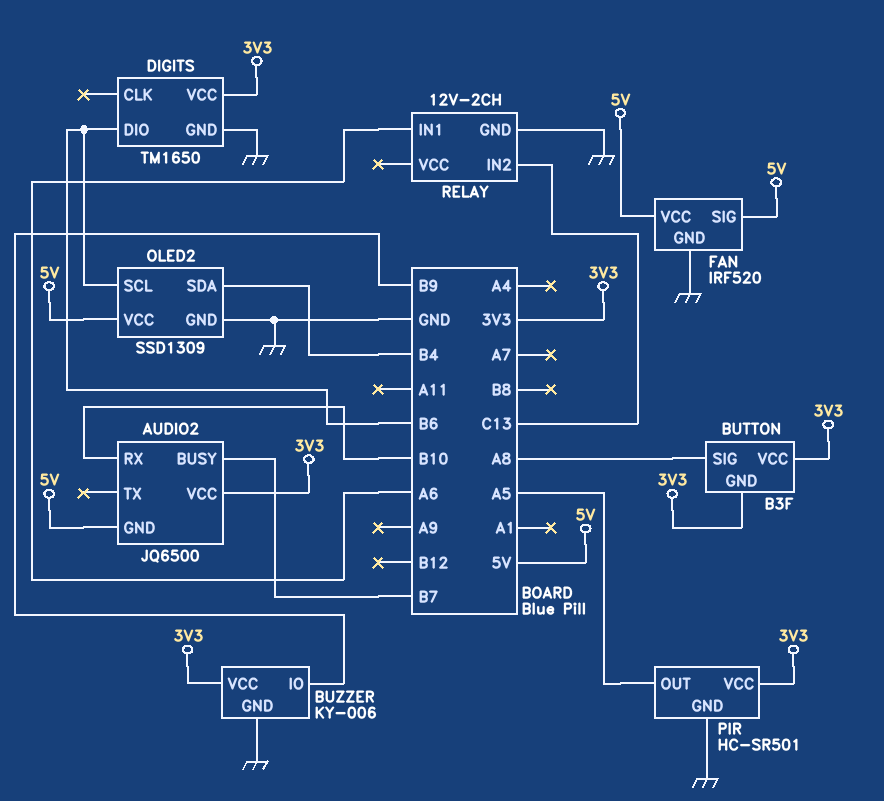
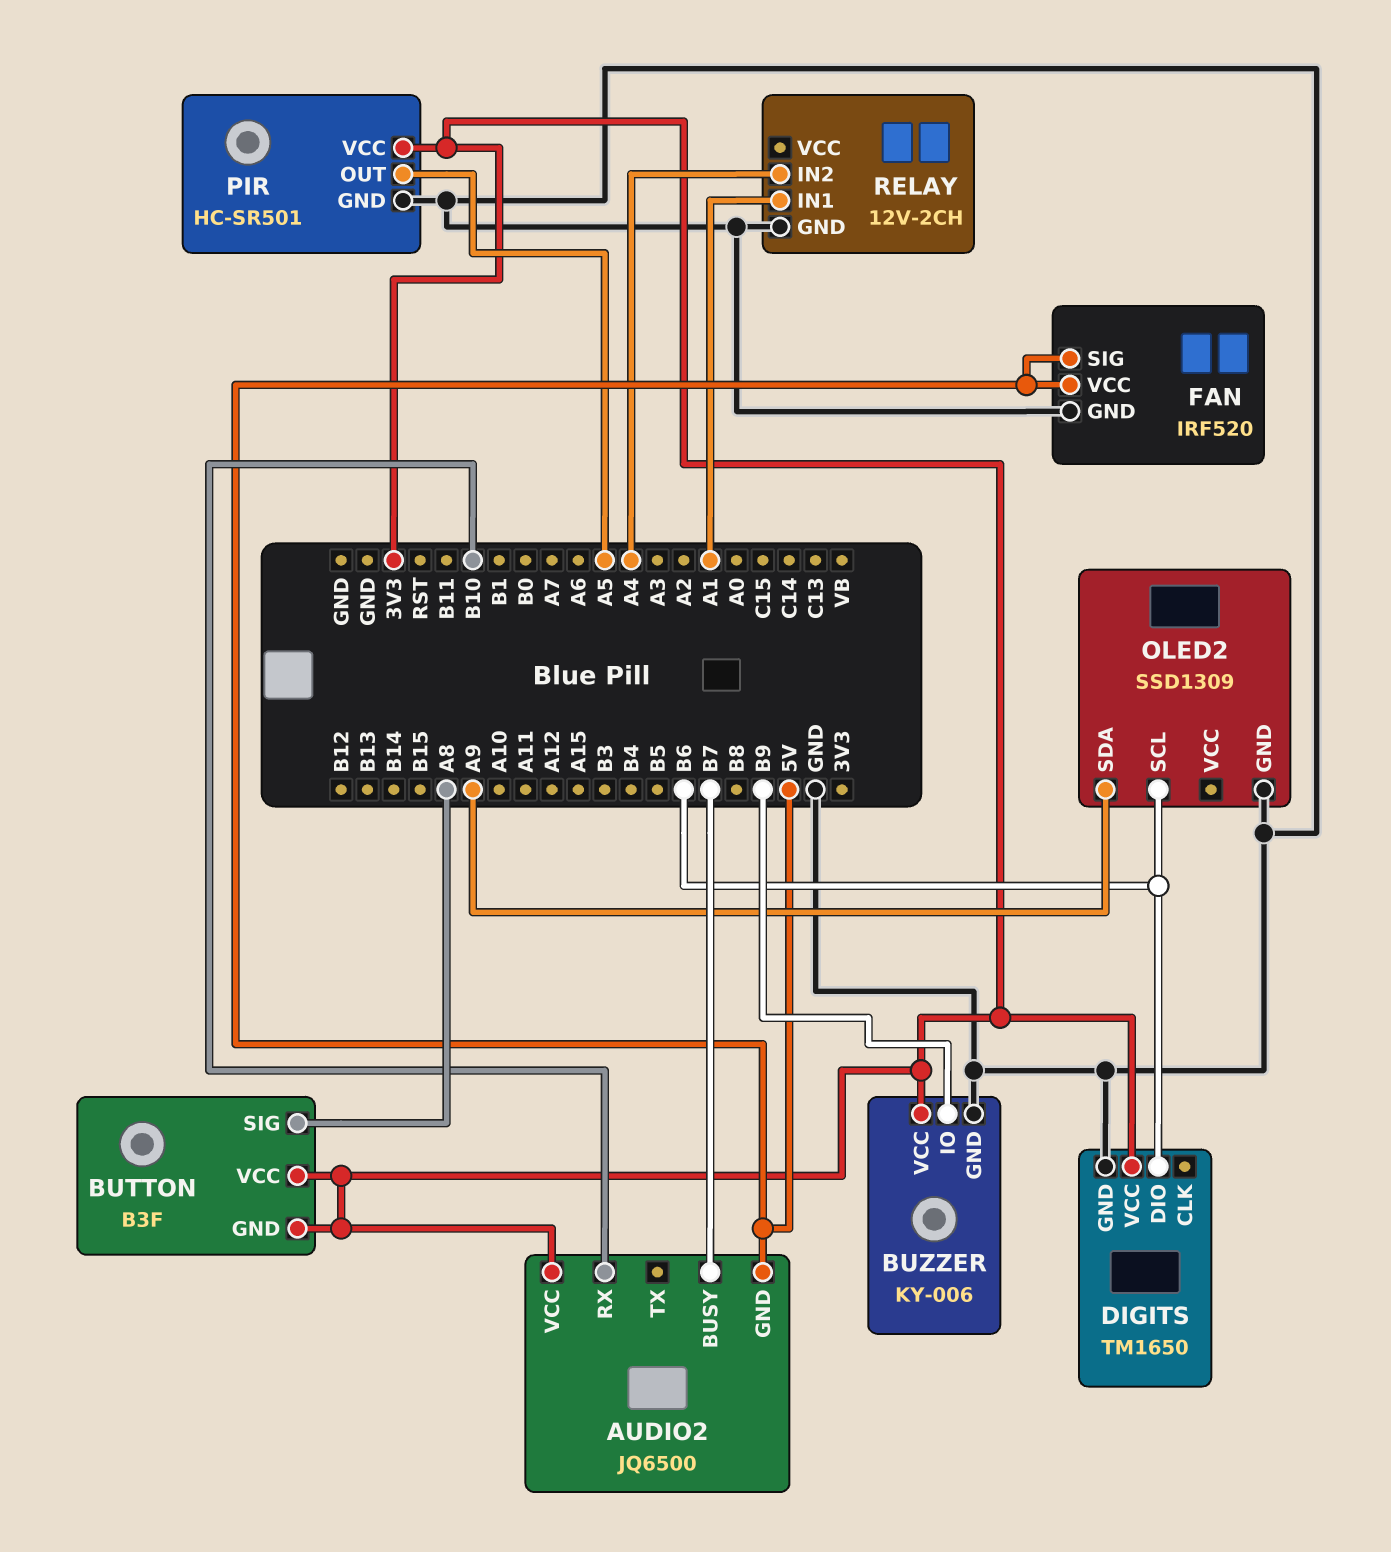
OLED2 pin SDA: B4 -> A9
OLED2 pin VCC: 5V -> none
RELAY pin IN1: A6 -> A1
RELAY pin IN2: C13 -> A4

